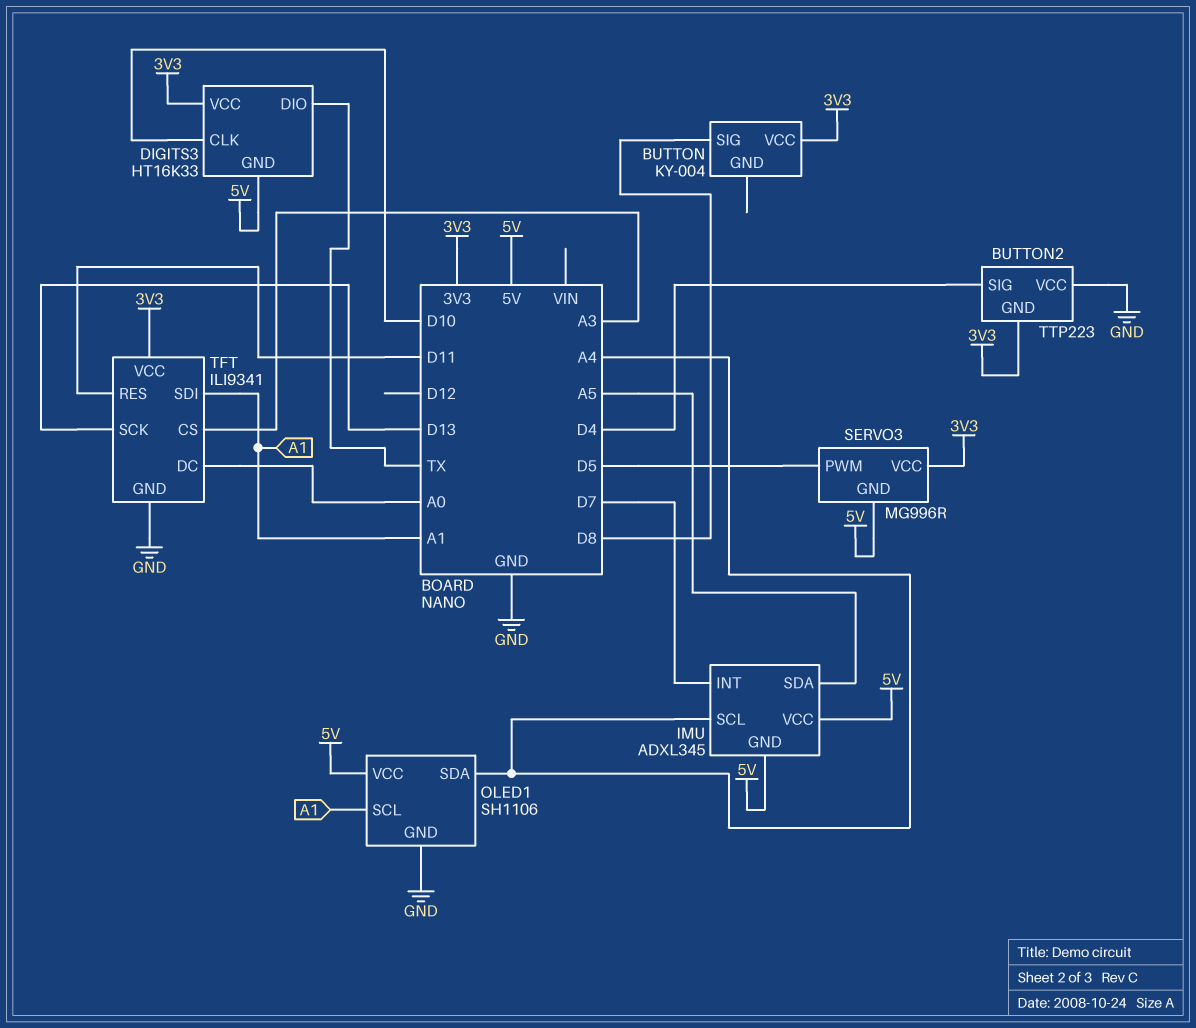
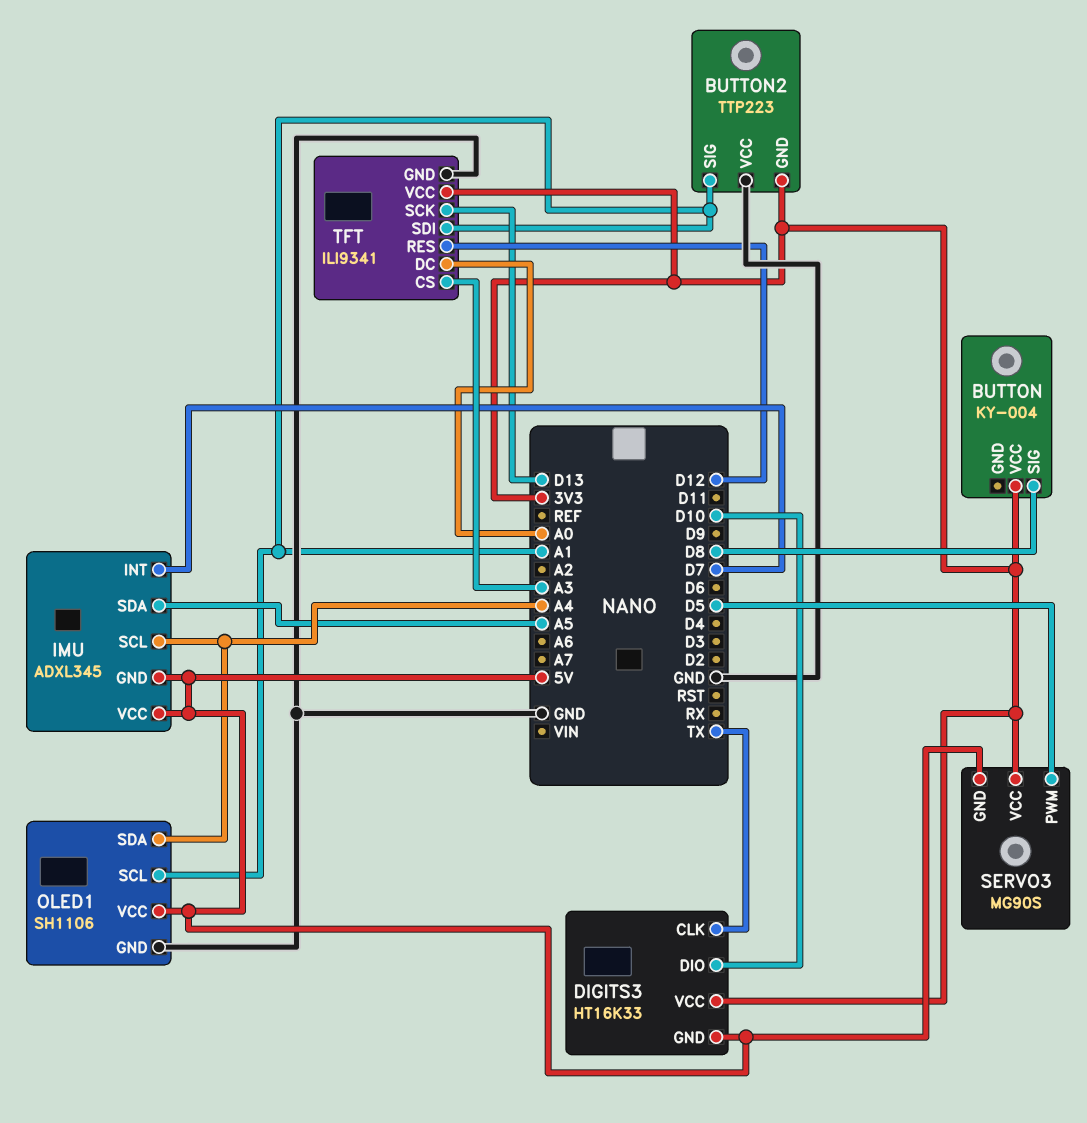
BUTTON2 pin SIG: D4 -> A1
DIGITS3 pin CLK: D10 -> TX
DIGITS3 pin DIO: TX -> D10
SERVO3: MG996R -> MG90S
TFT pin RES: D11 -> D12

